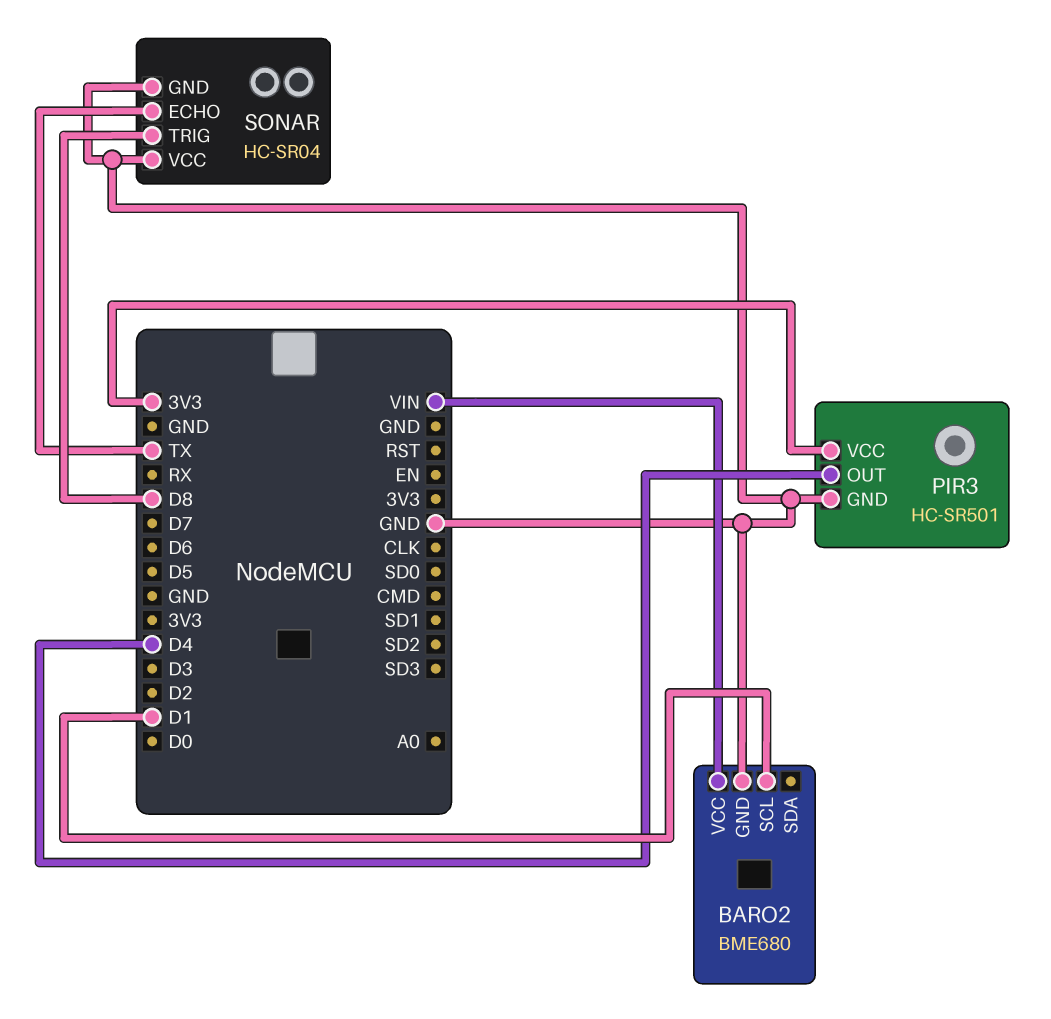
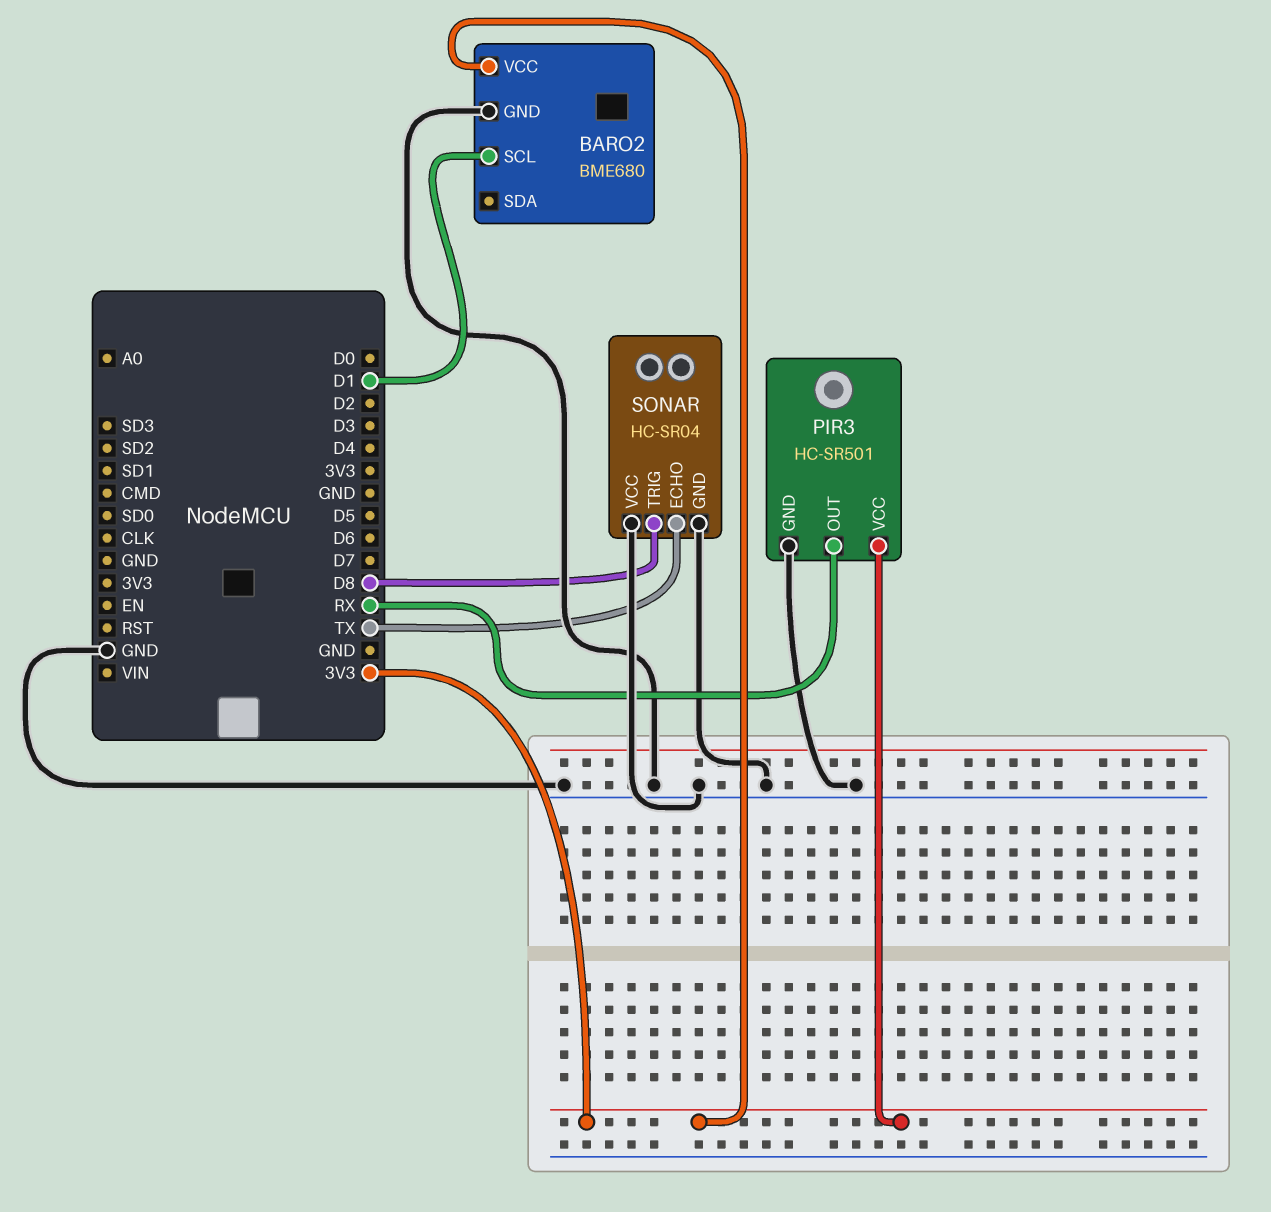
BARO2 pin VCC: VIN -> 3V3
PIR3 pin OUT: D4 -> RX

